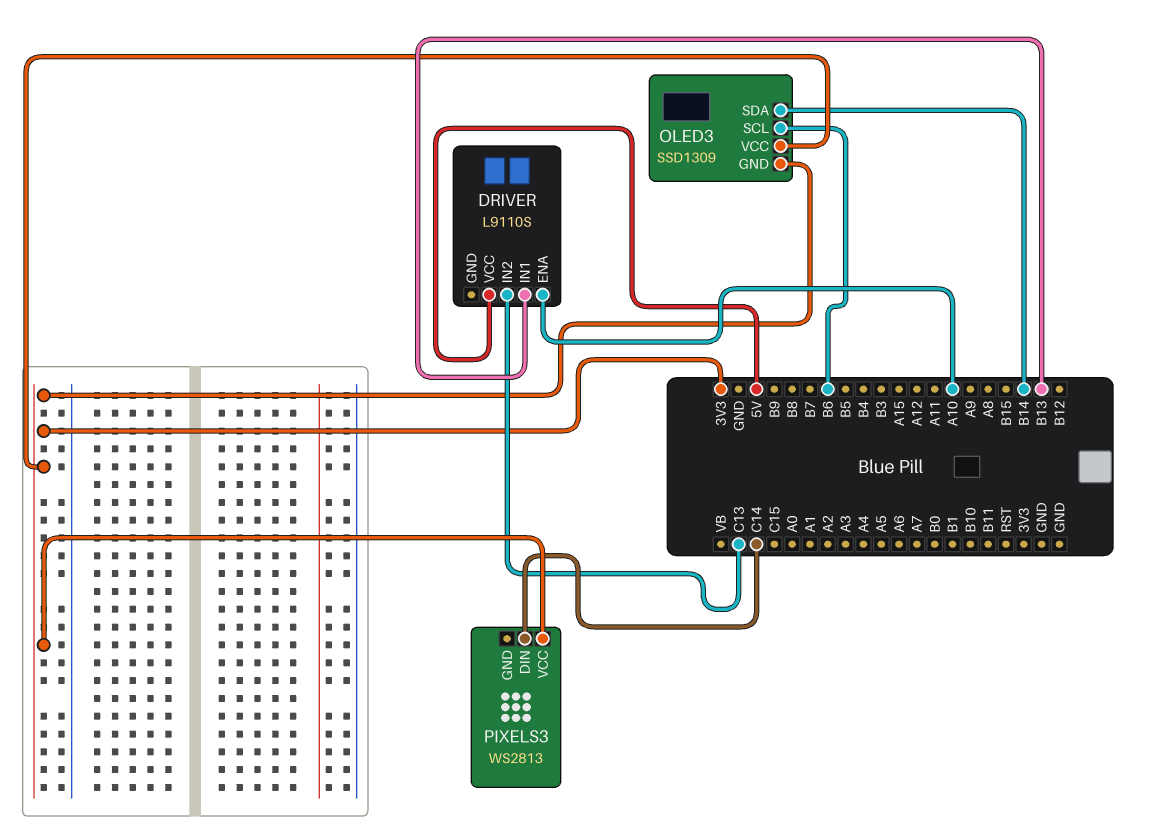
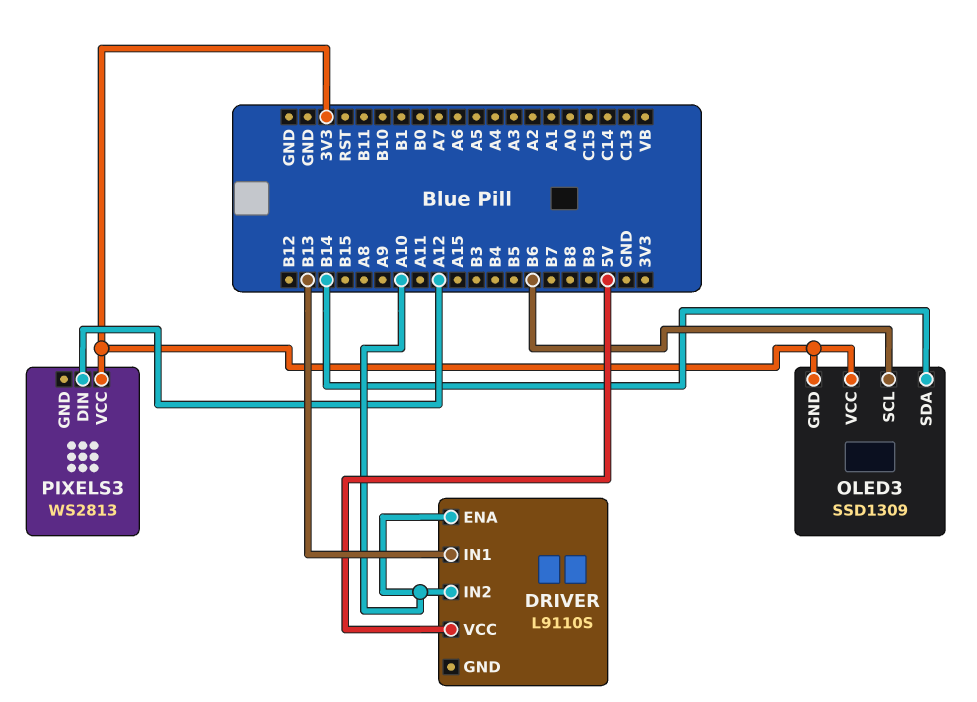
DRIVER pin IN2: C13 -> A10
PIXELS3 pin DIN: C14 -> A12

